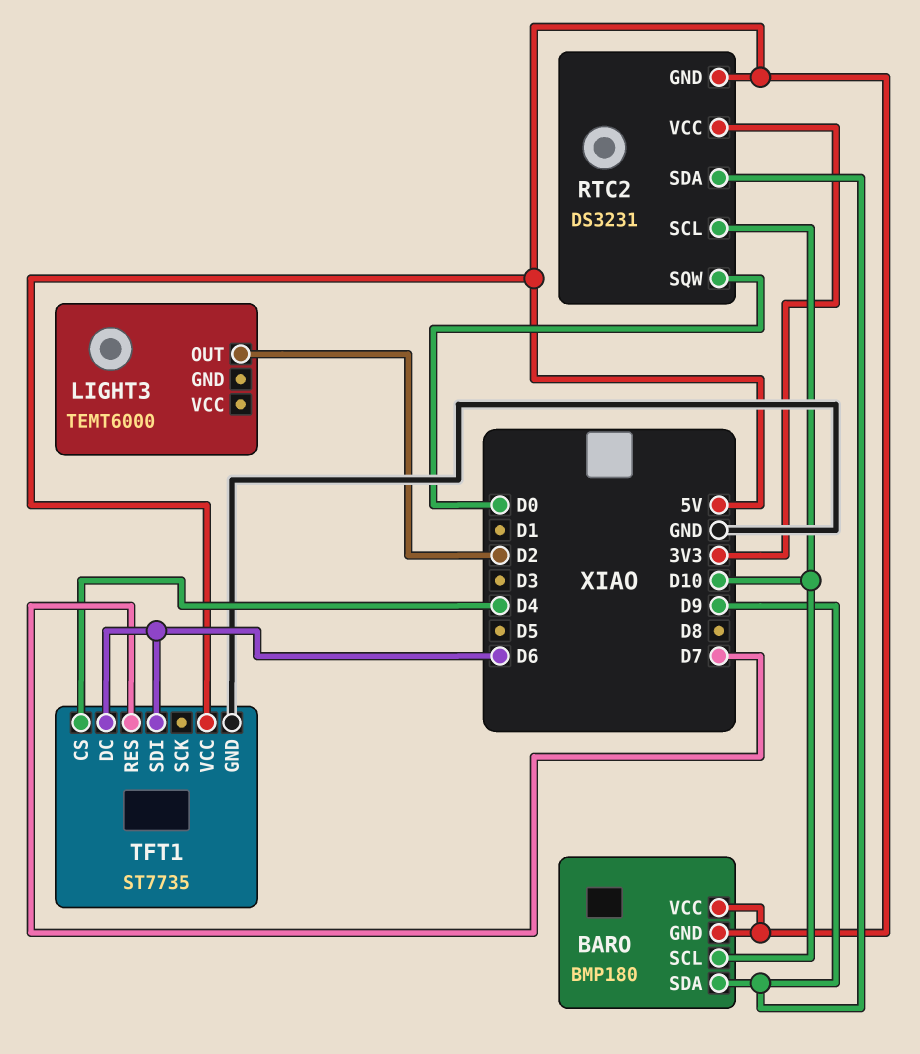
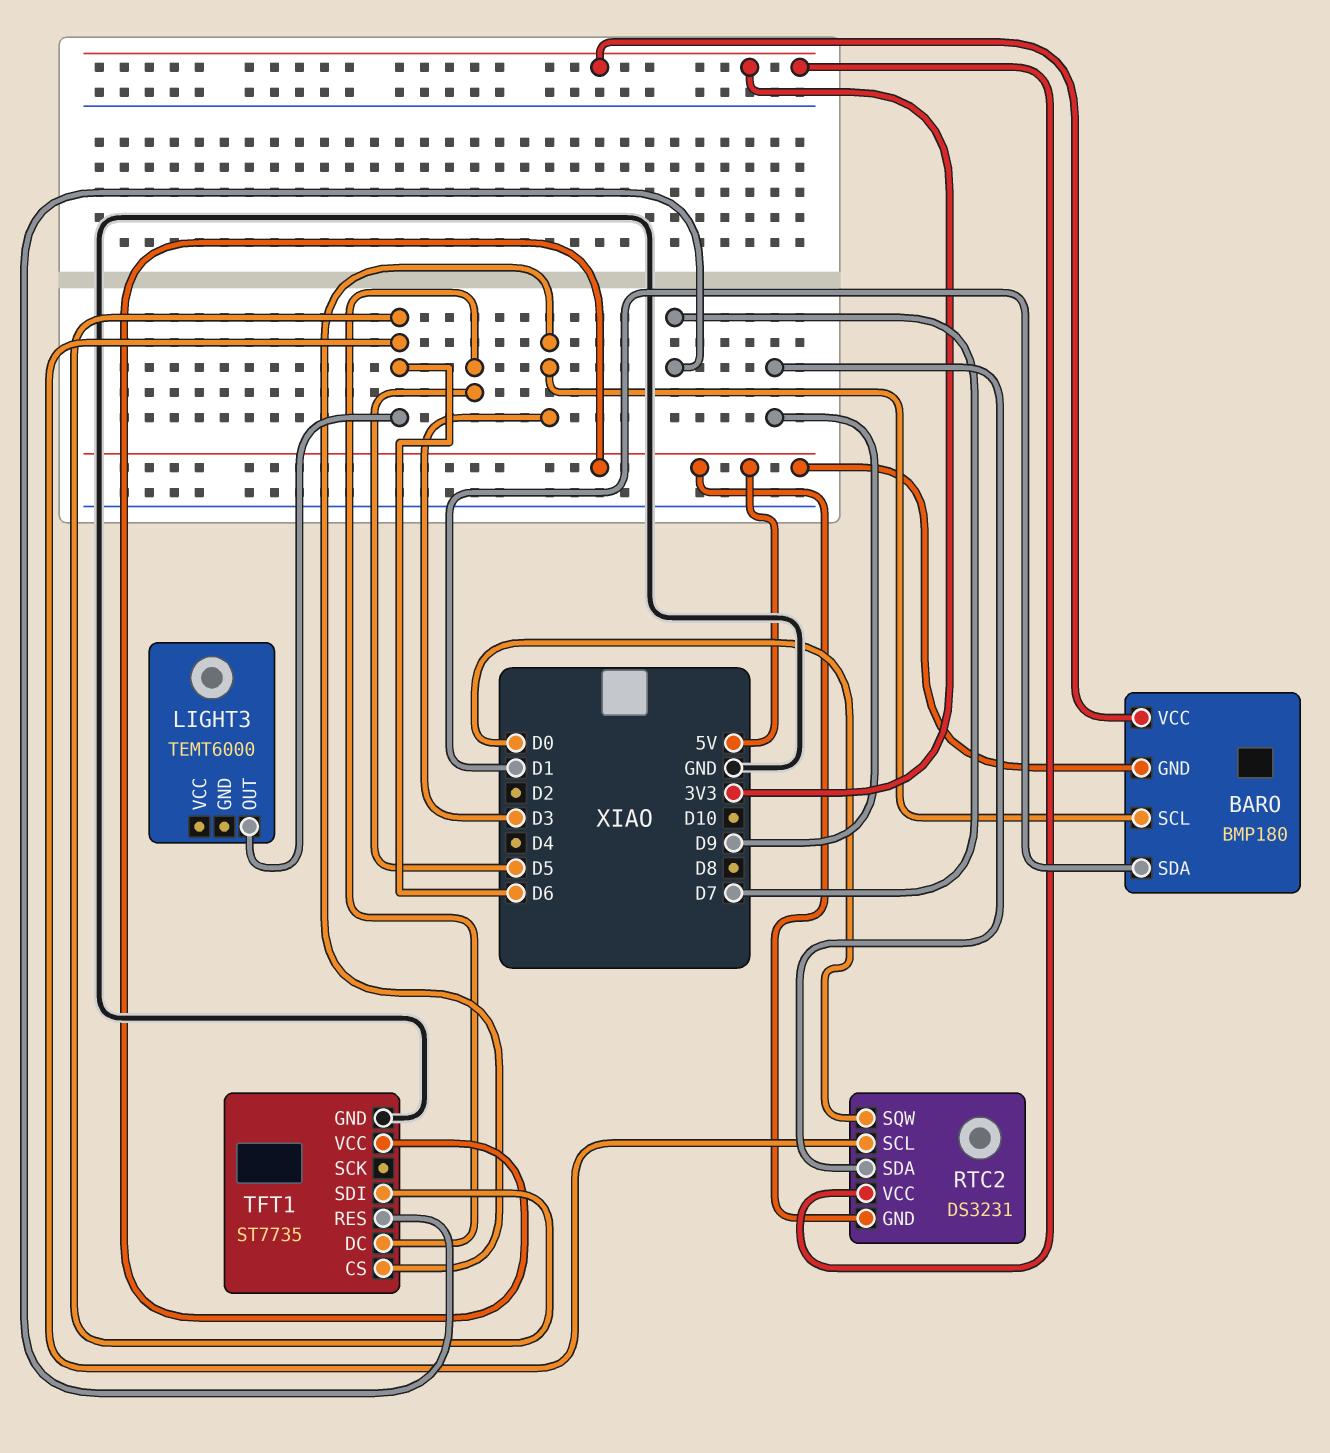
BARO pin SCL: D10 -> D3
BARO pin SDA: D9 -> D1
BARO pin VCC: 5V -> 3V3
LIGHT3 pin OUT: D2 -> D6
RTC2 pin SCL: D10 -> D6
TFT1 pin CS: D4 -> D3
TFT1 pin DC: D6 -> D5

